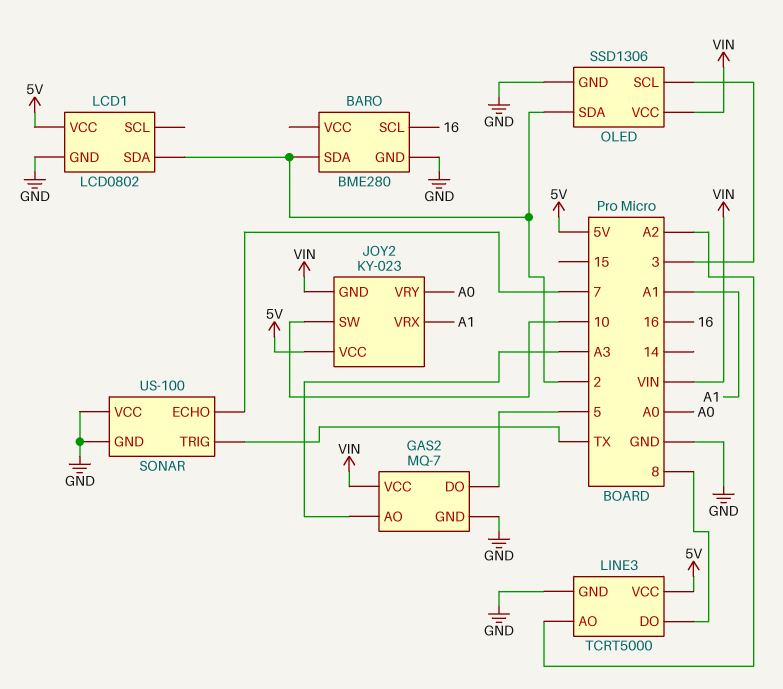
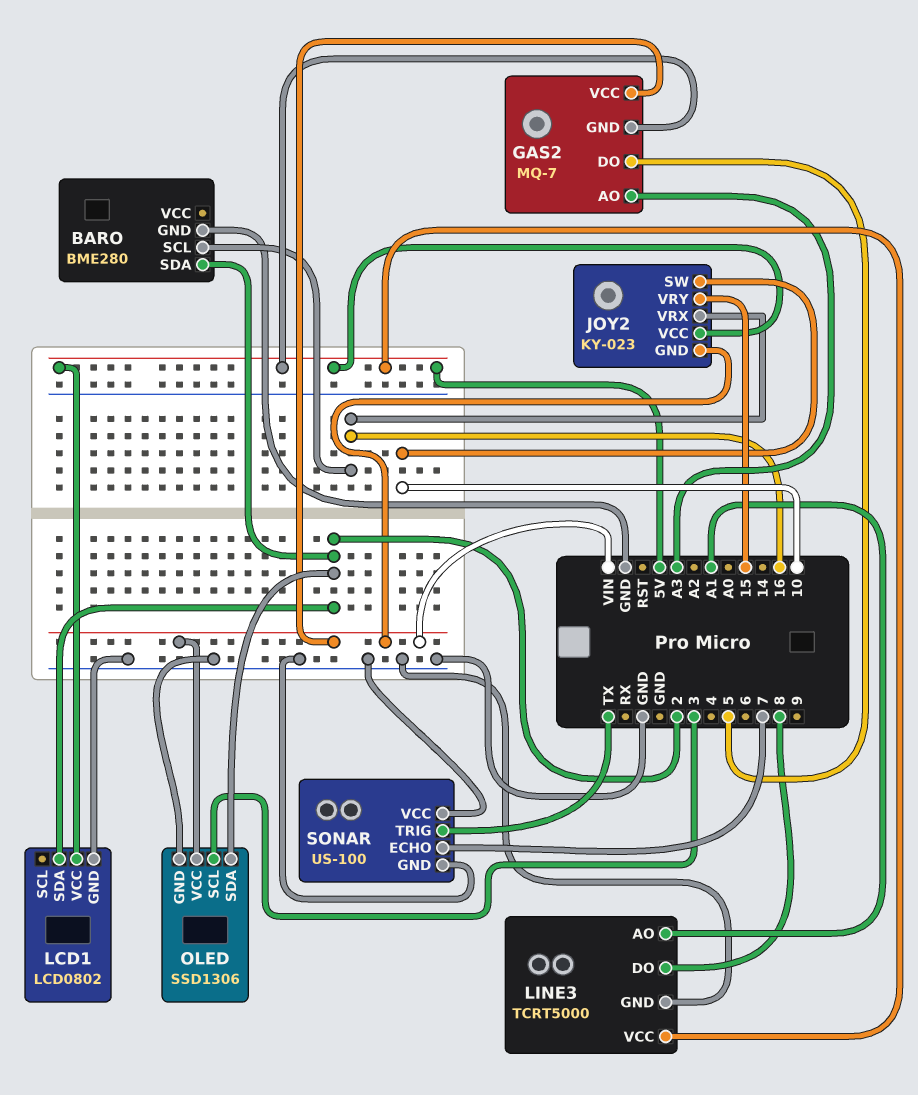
GAS2 pin GND: GND -> 5V
JOY2 pin VRX: A1 -> 16
JOY2 pin VRY: A0 -> 15
LINE3 pin AO: A2 -> A1

